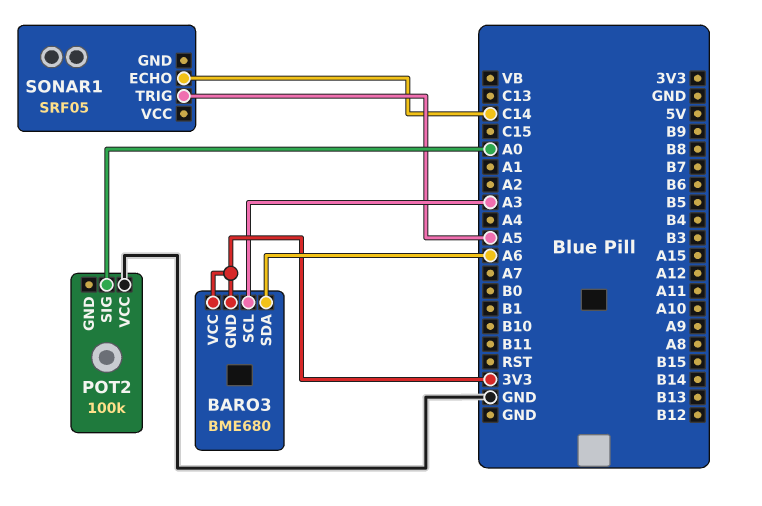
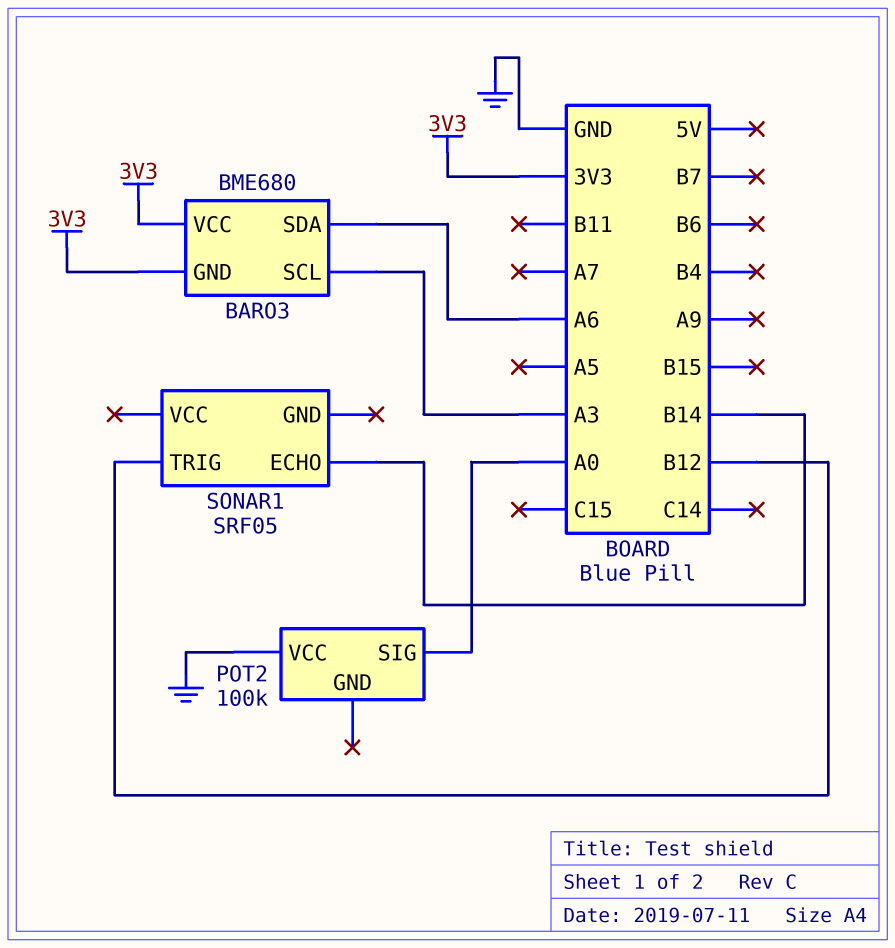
SONAR1 pin ECHO: C14 -> B14
SONAR1 pin TRIG: A5 -> B12

